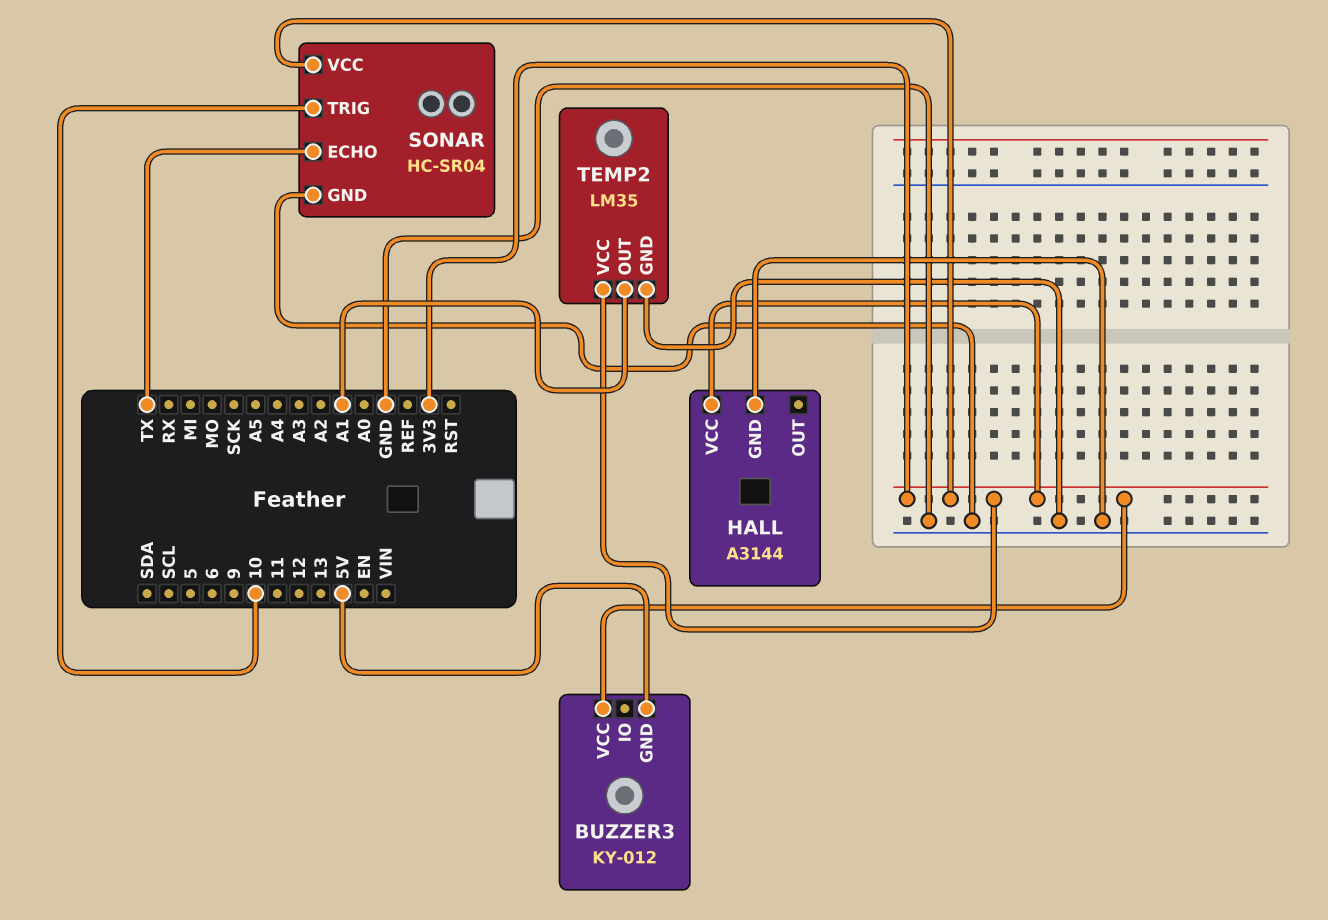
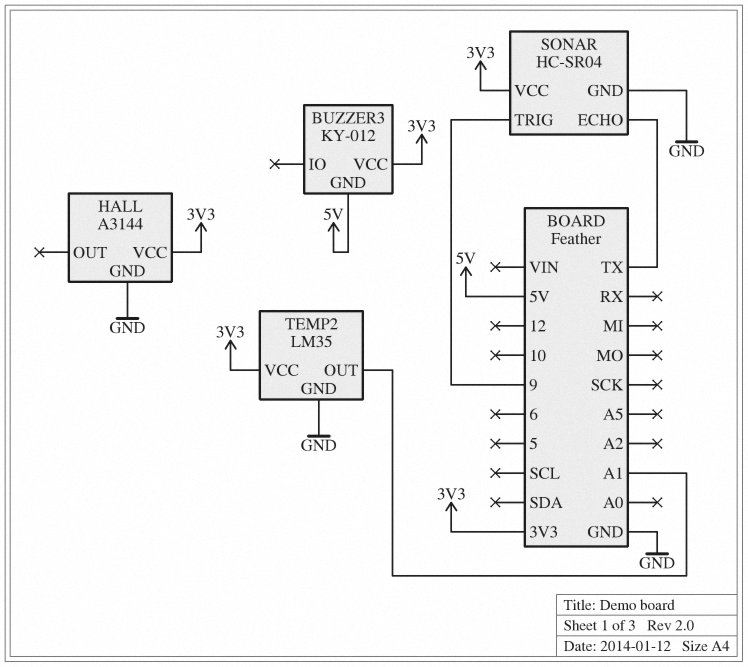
SONAR pin TRIG: 10 -> 9

